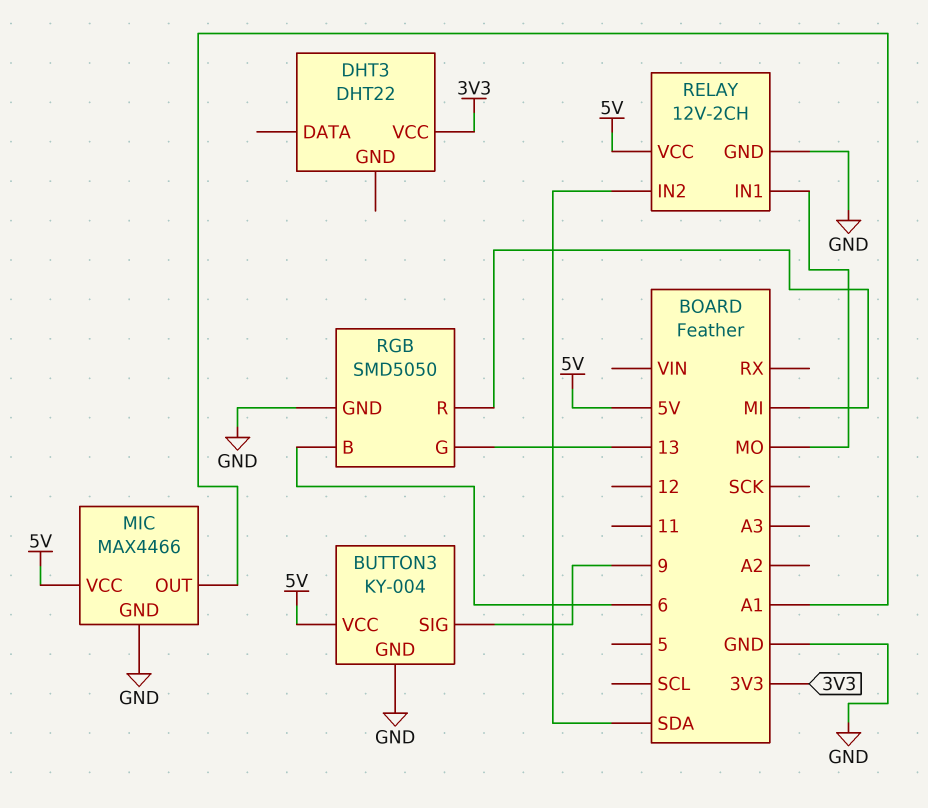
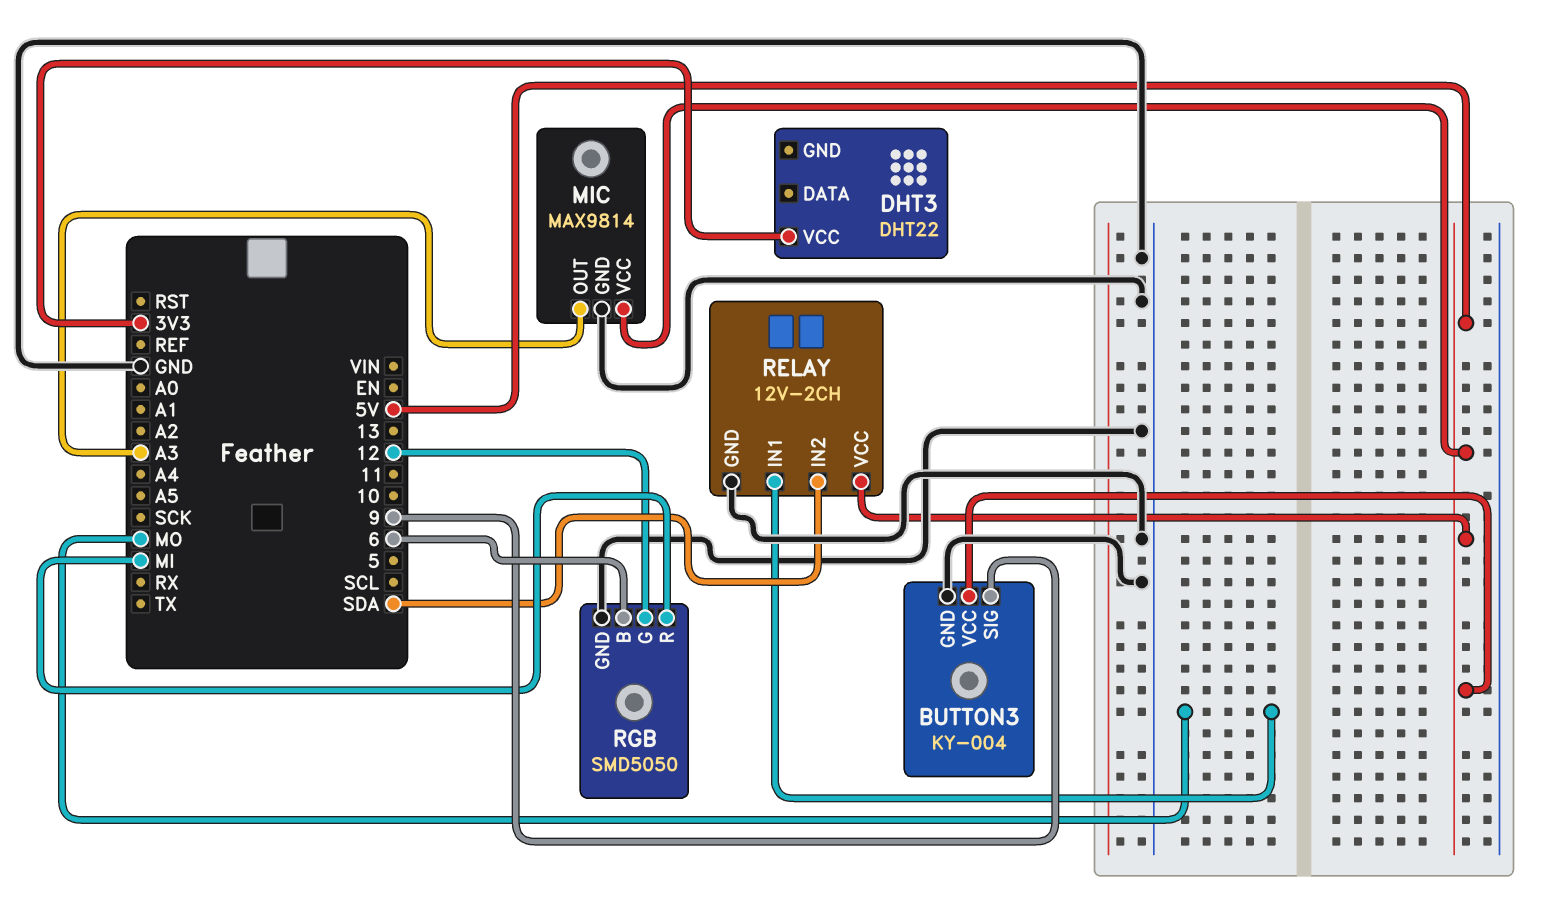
MIC: MAX4466 -> MAX9814
MIC pin OUT: A1 -> A3
RGB pin G: 13 -> 12

